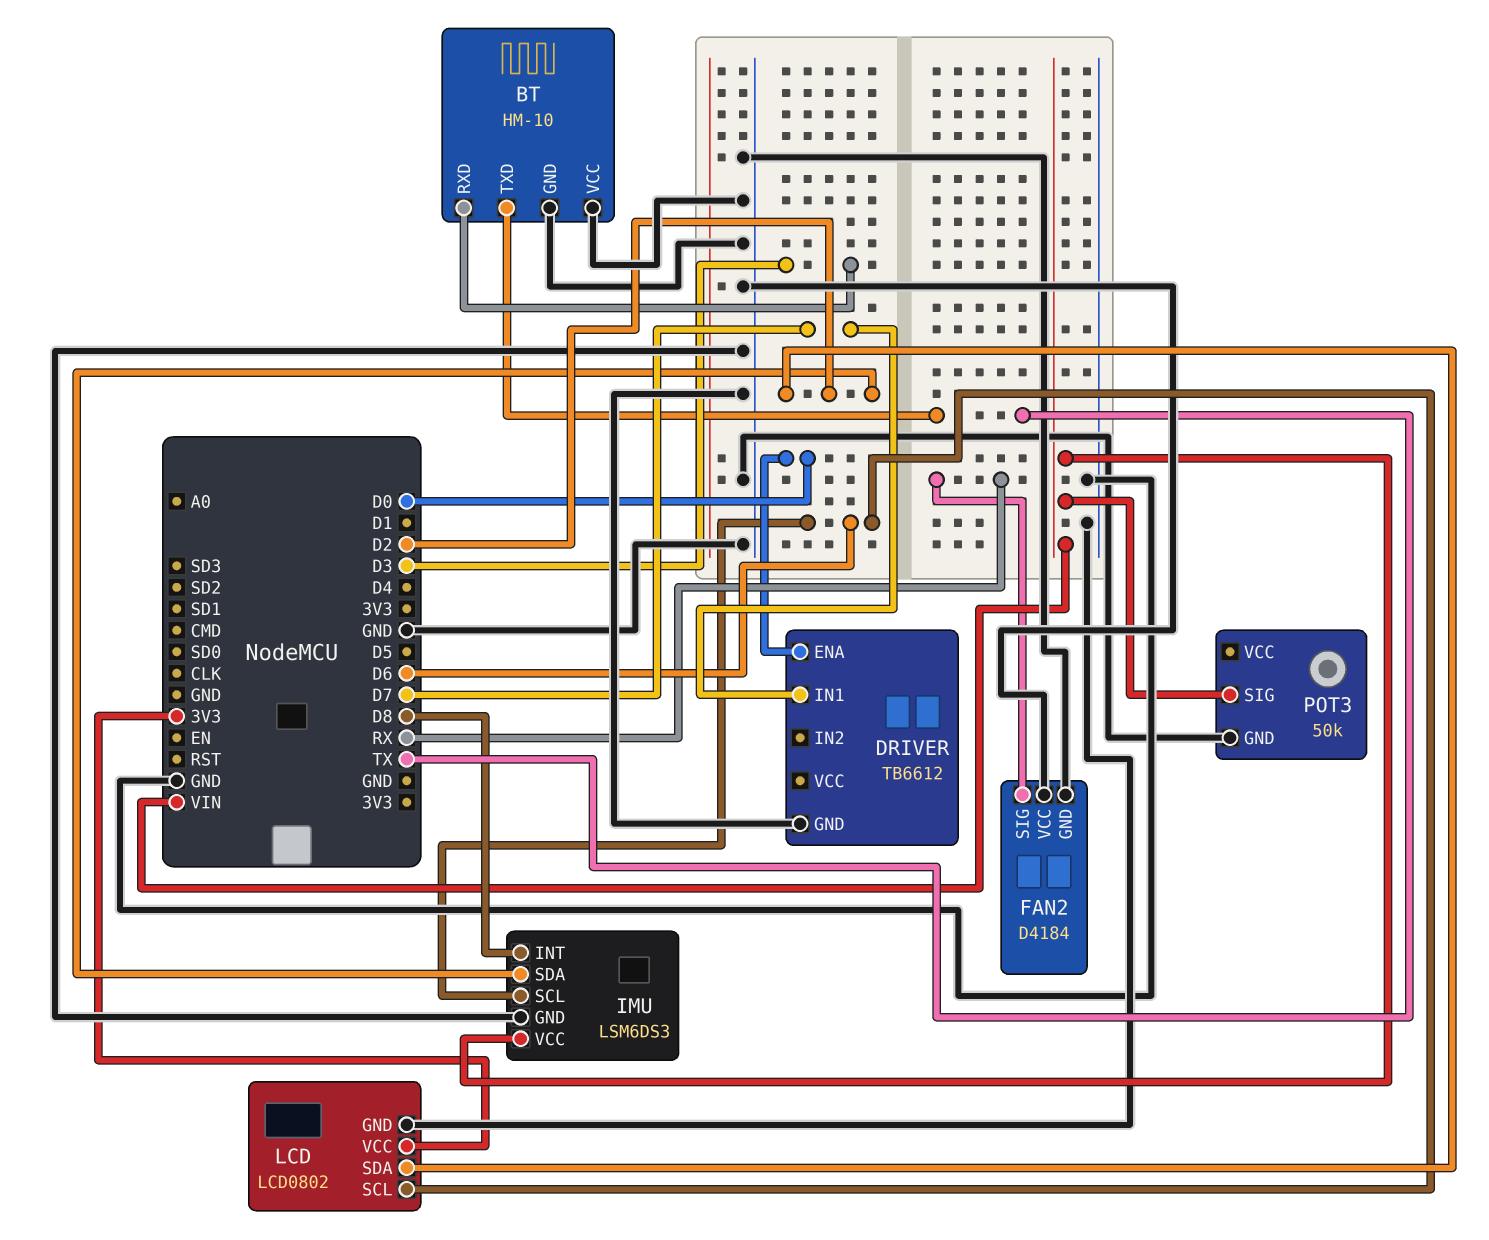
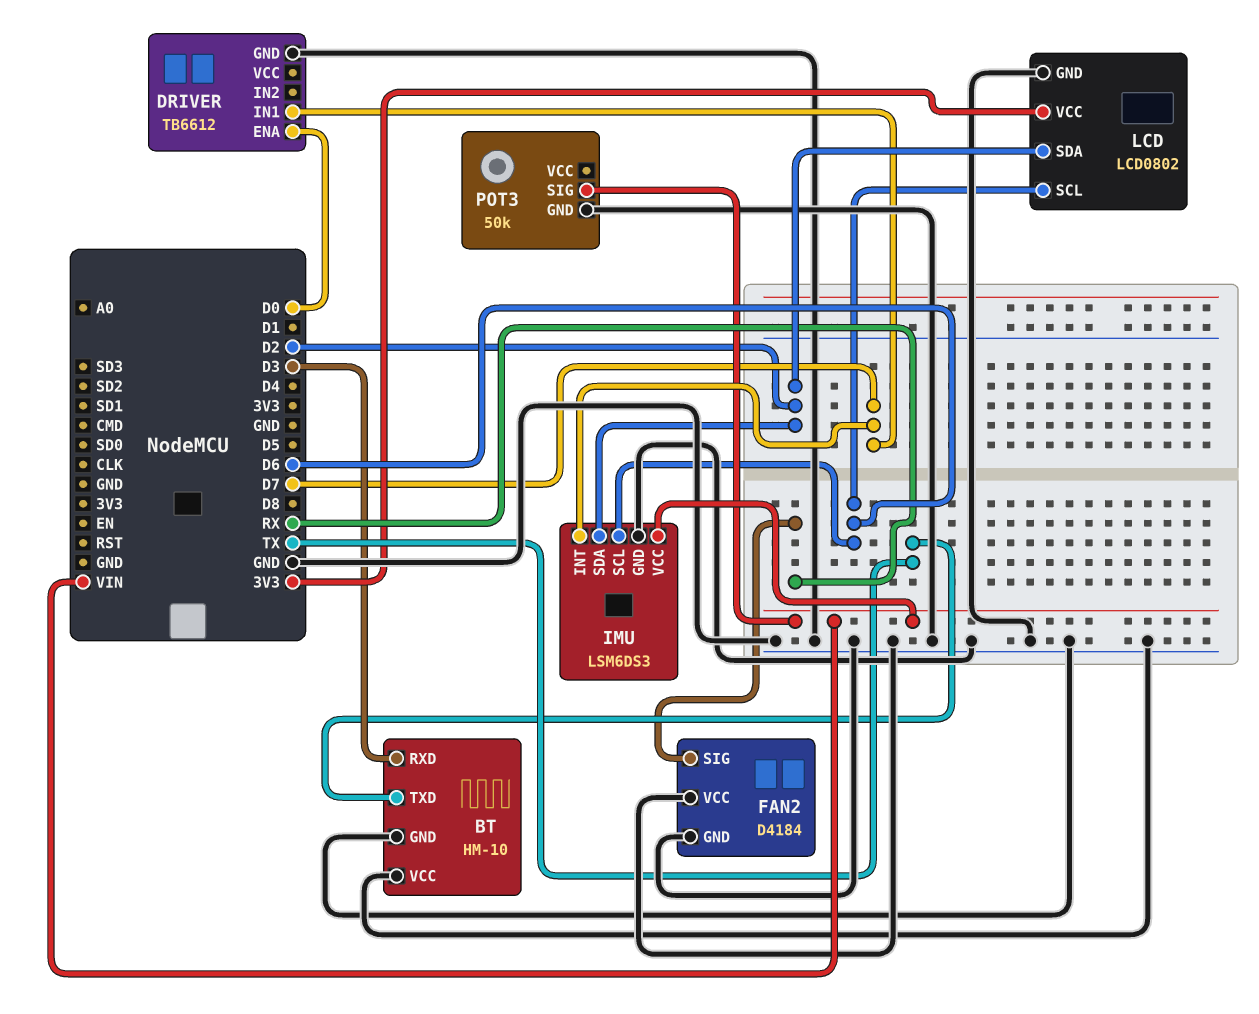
IMU pin INT: D8 -> D7

